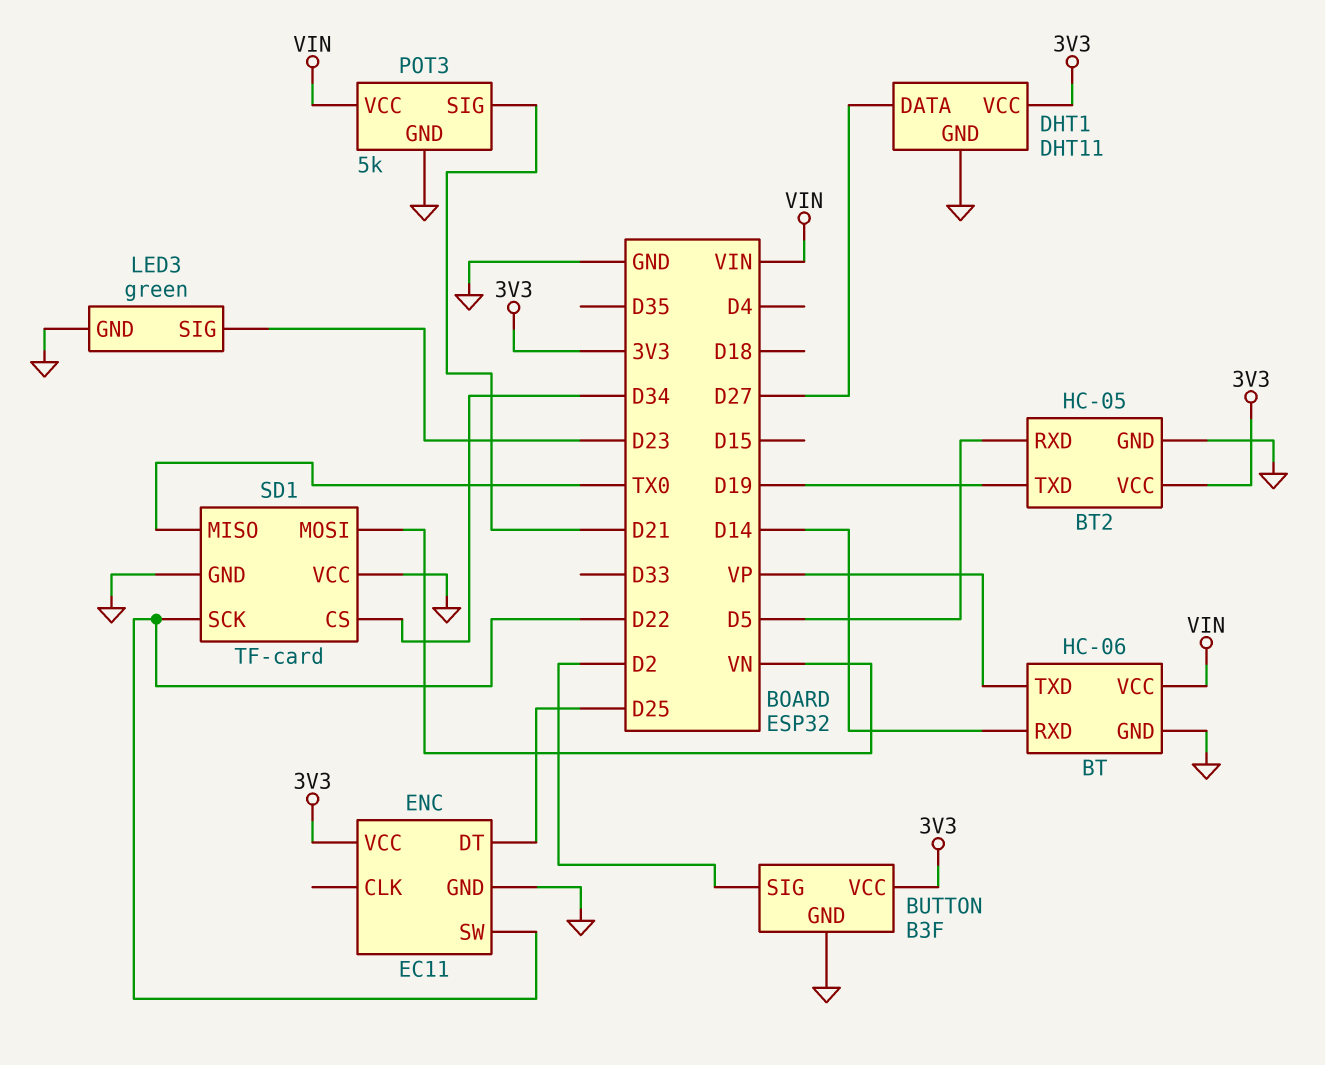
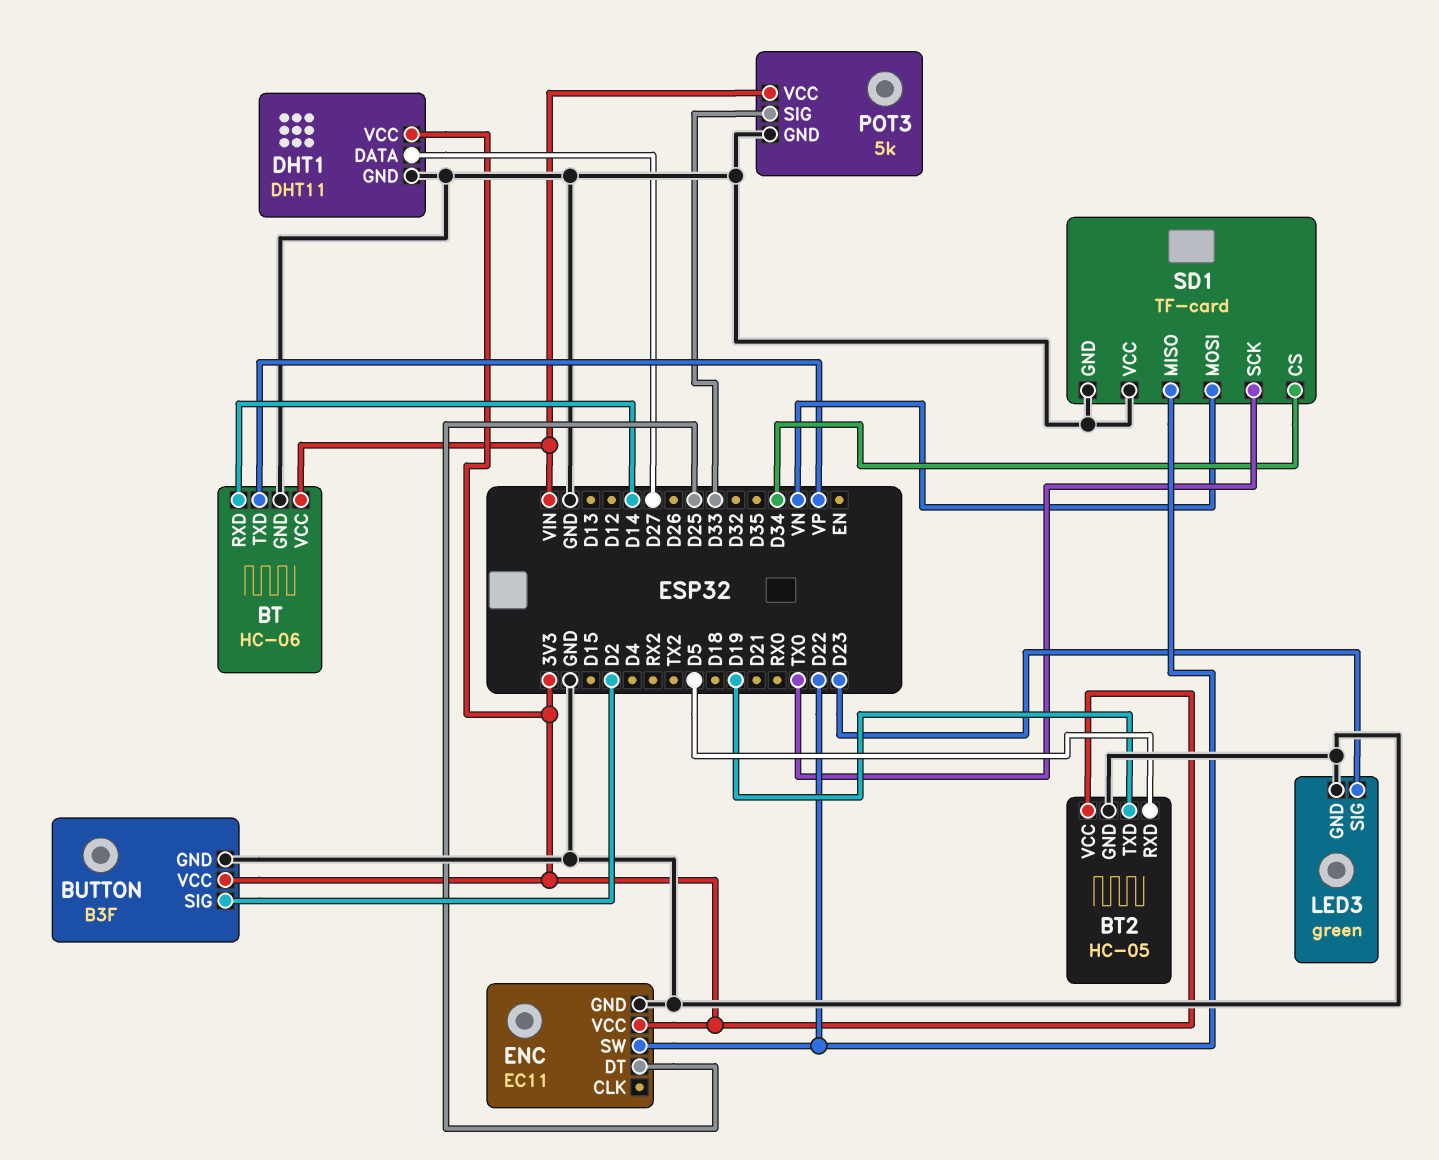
POT3 pin SIG: D21 -> D33
SD1 pin MISO: TX0 -> D22
SD1 pin SCK: D22 -> TX0

